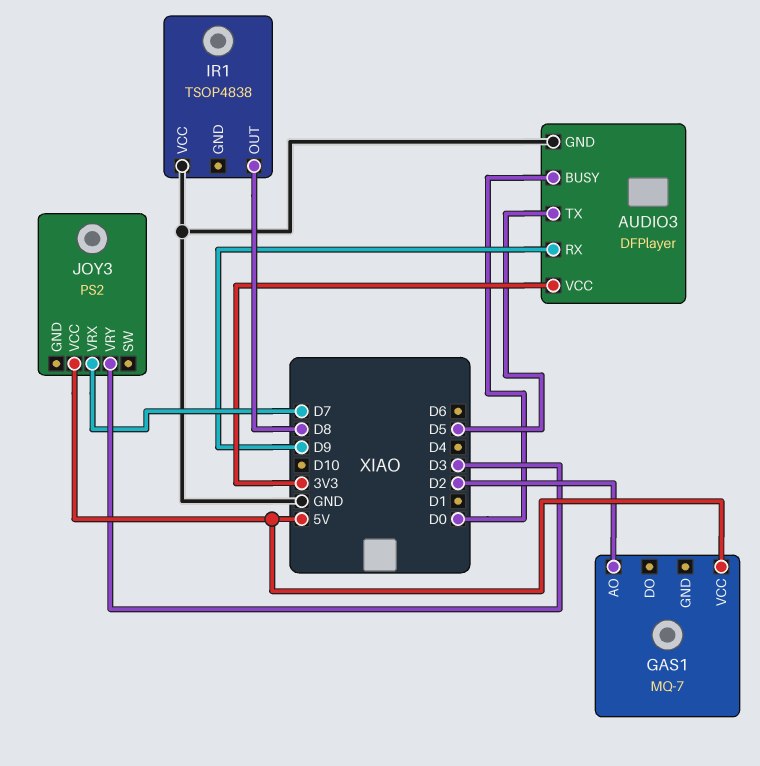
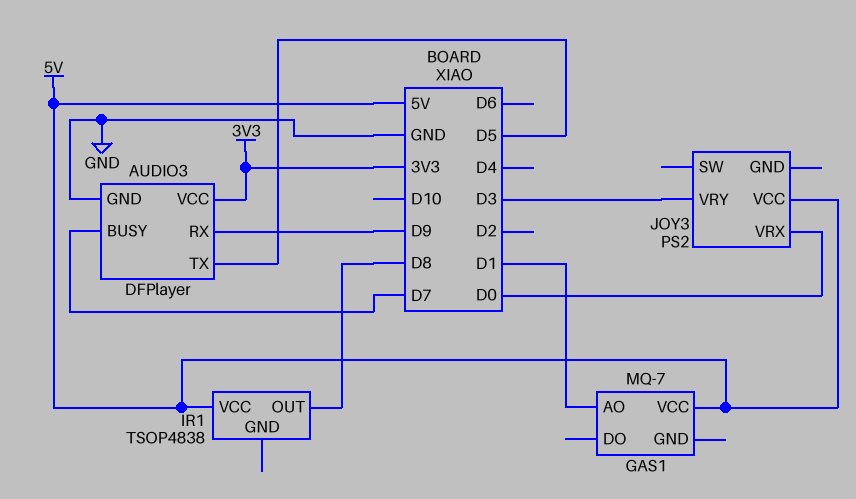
AUDIO3 pin BUSY: D0 -> D7
GAS1 pin AO: D2 -> D1
IR1 pin VCC: GND -> 5V
JOY3 pin VRX: D7 -> D0

